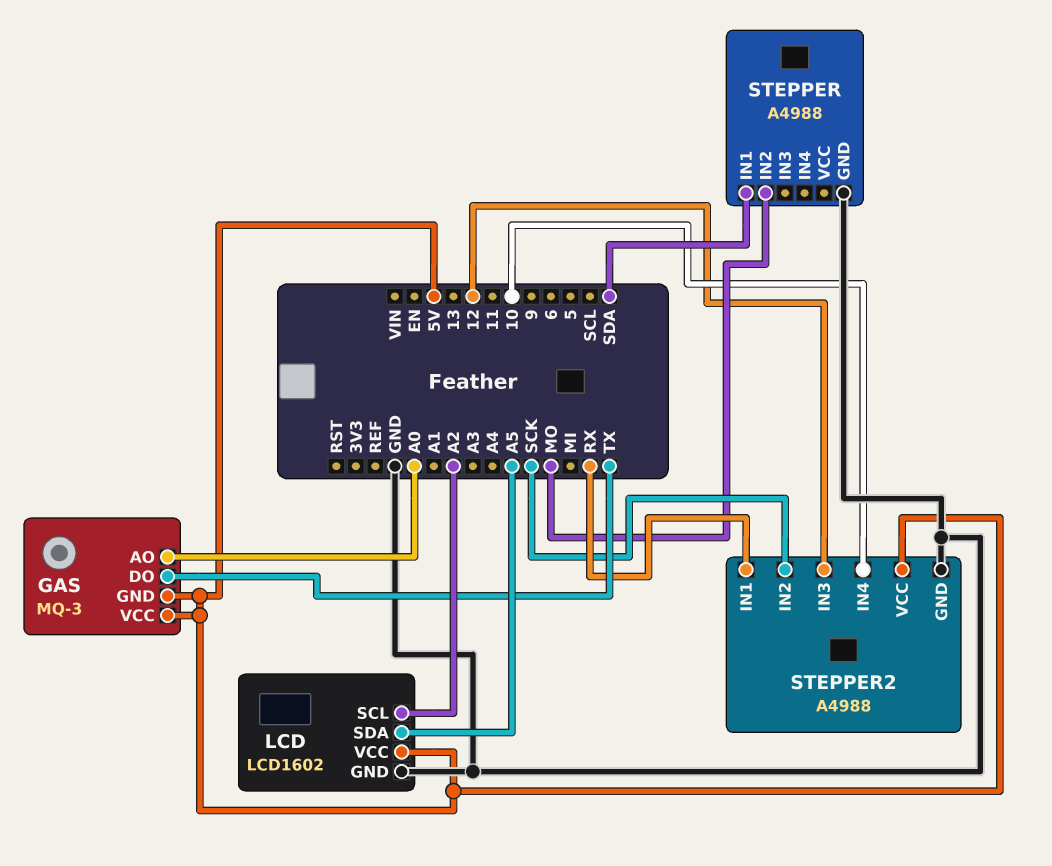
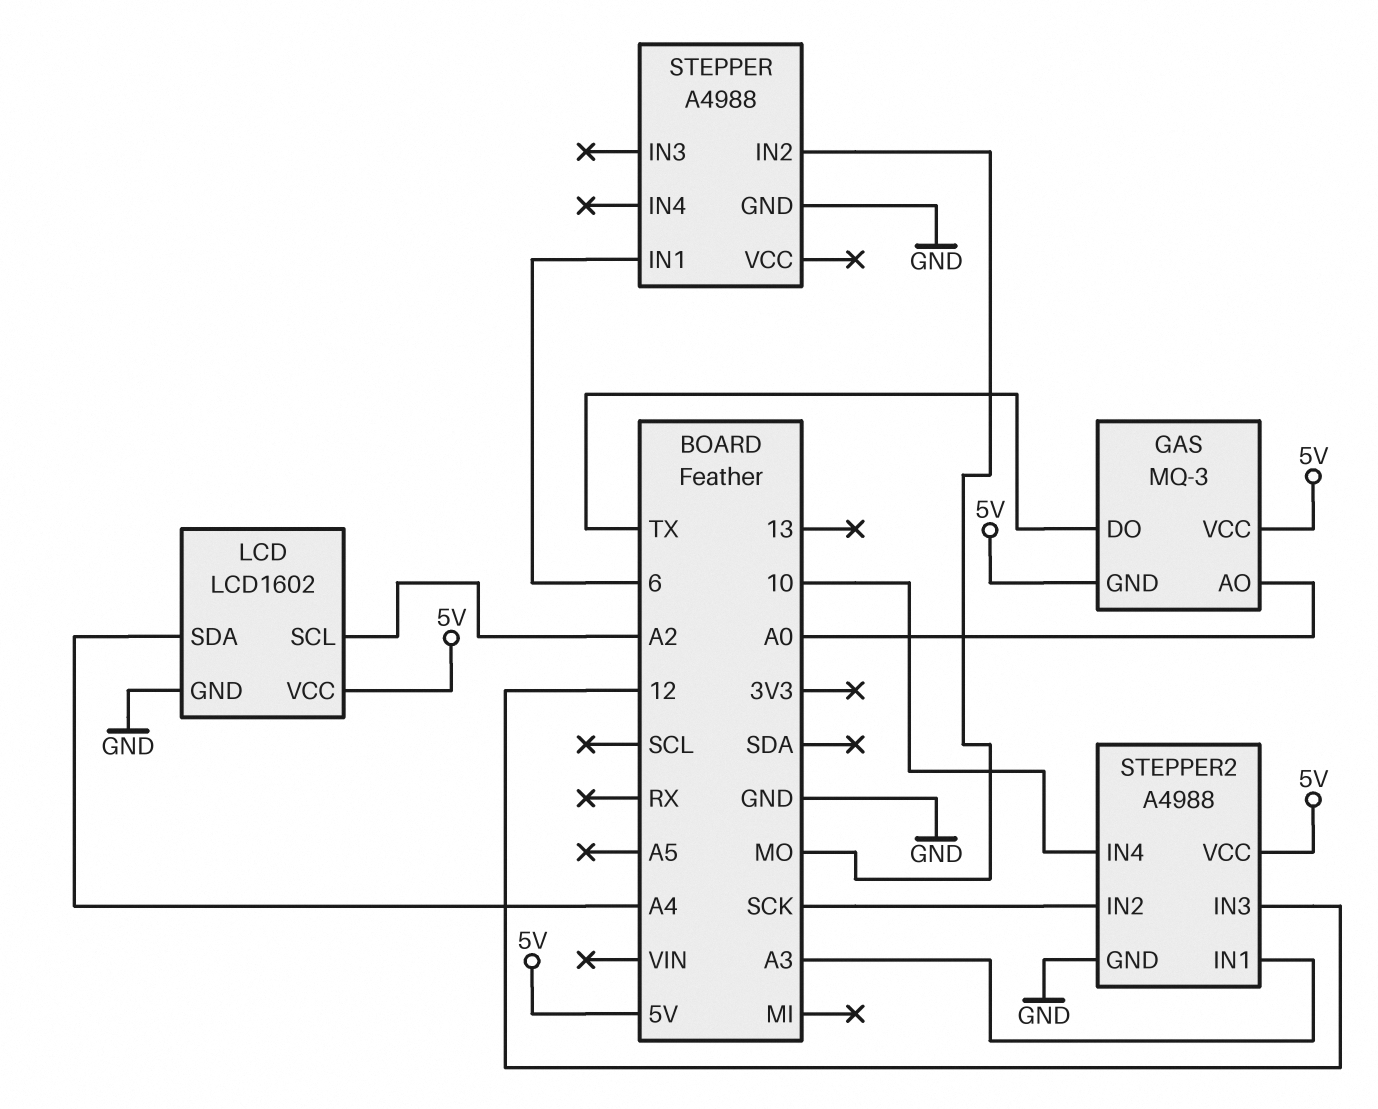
LCD pin SDA: A5 -> A4
STEPPER pin IN1: SDA -> 6
STEPPER2 pin IN1: RX -> A3

